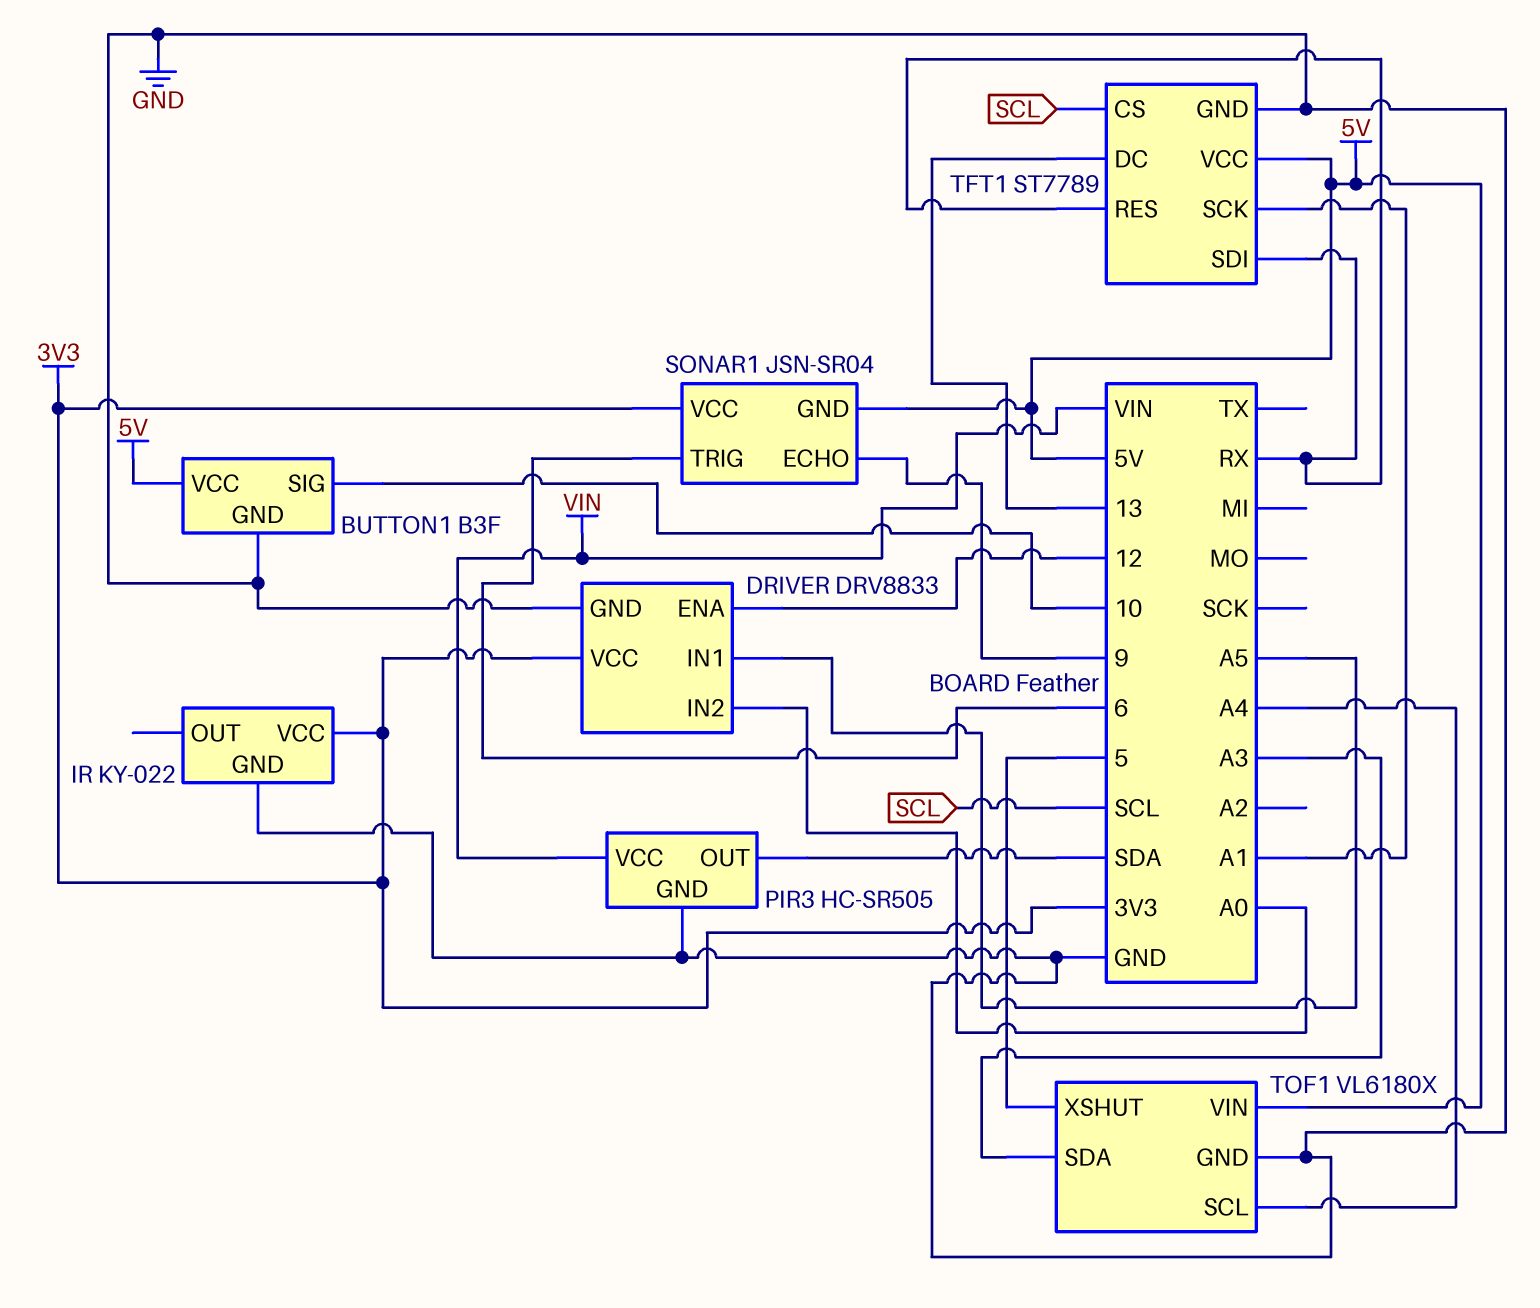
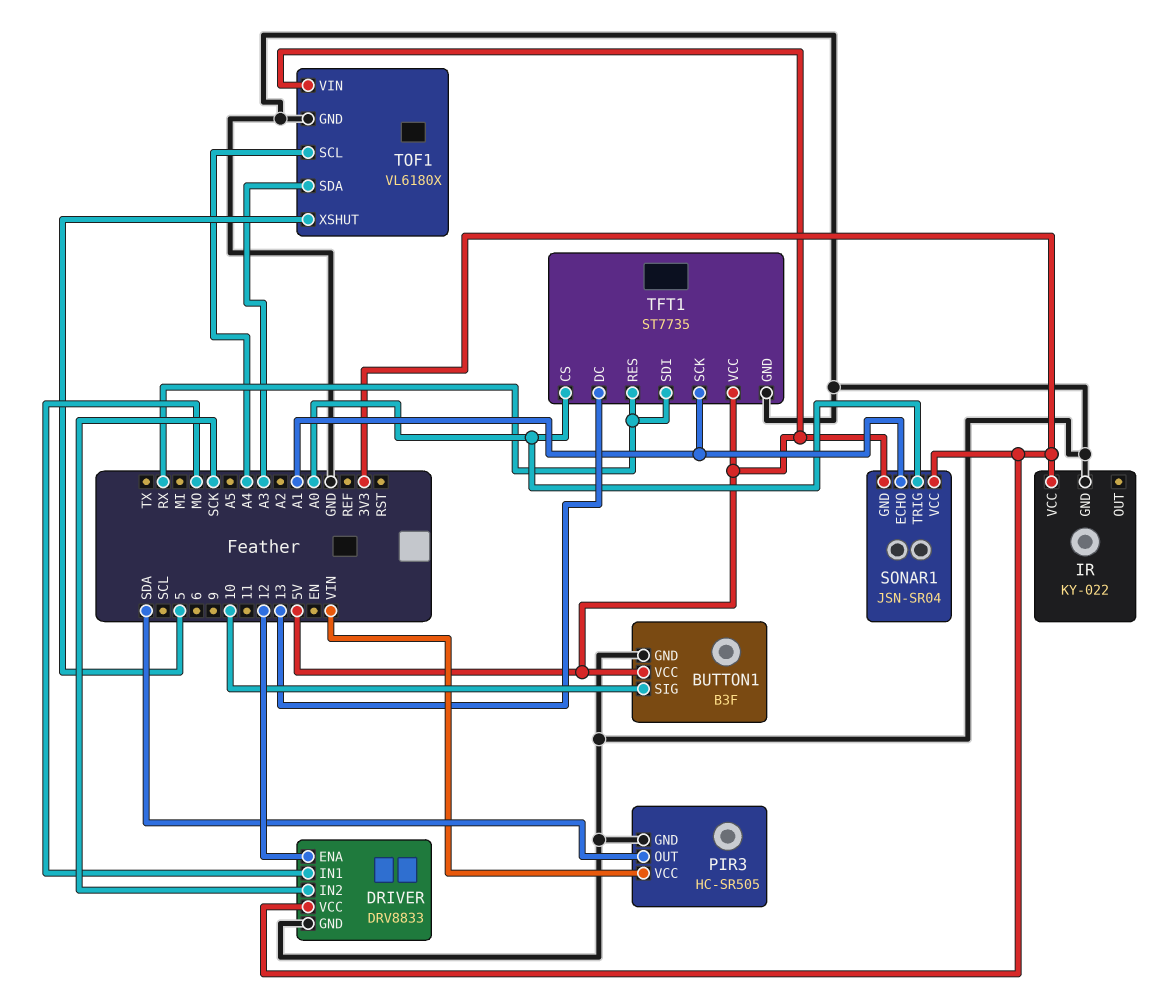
DRIVER pin IN1: A5 -> MO
DRIVER pin IN2: A0 -> SCK
SONAR1 pin ECHO: 9 -> A1
SONAR1 pin TRIG: 6 -> A0
TFT1: ST7789 -> ST7735
TFT1 pin CS: SCL -> A0

